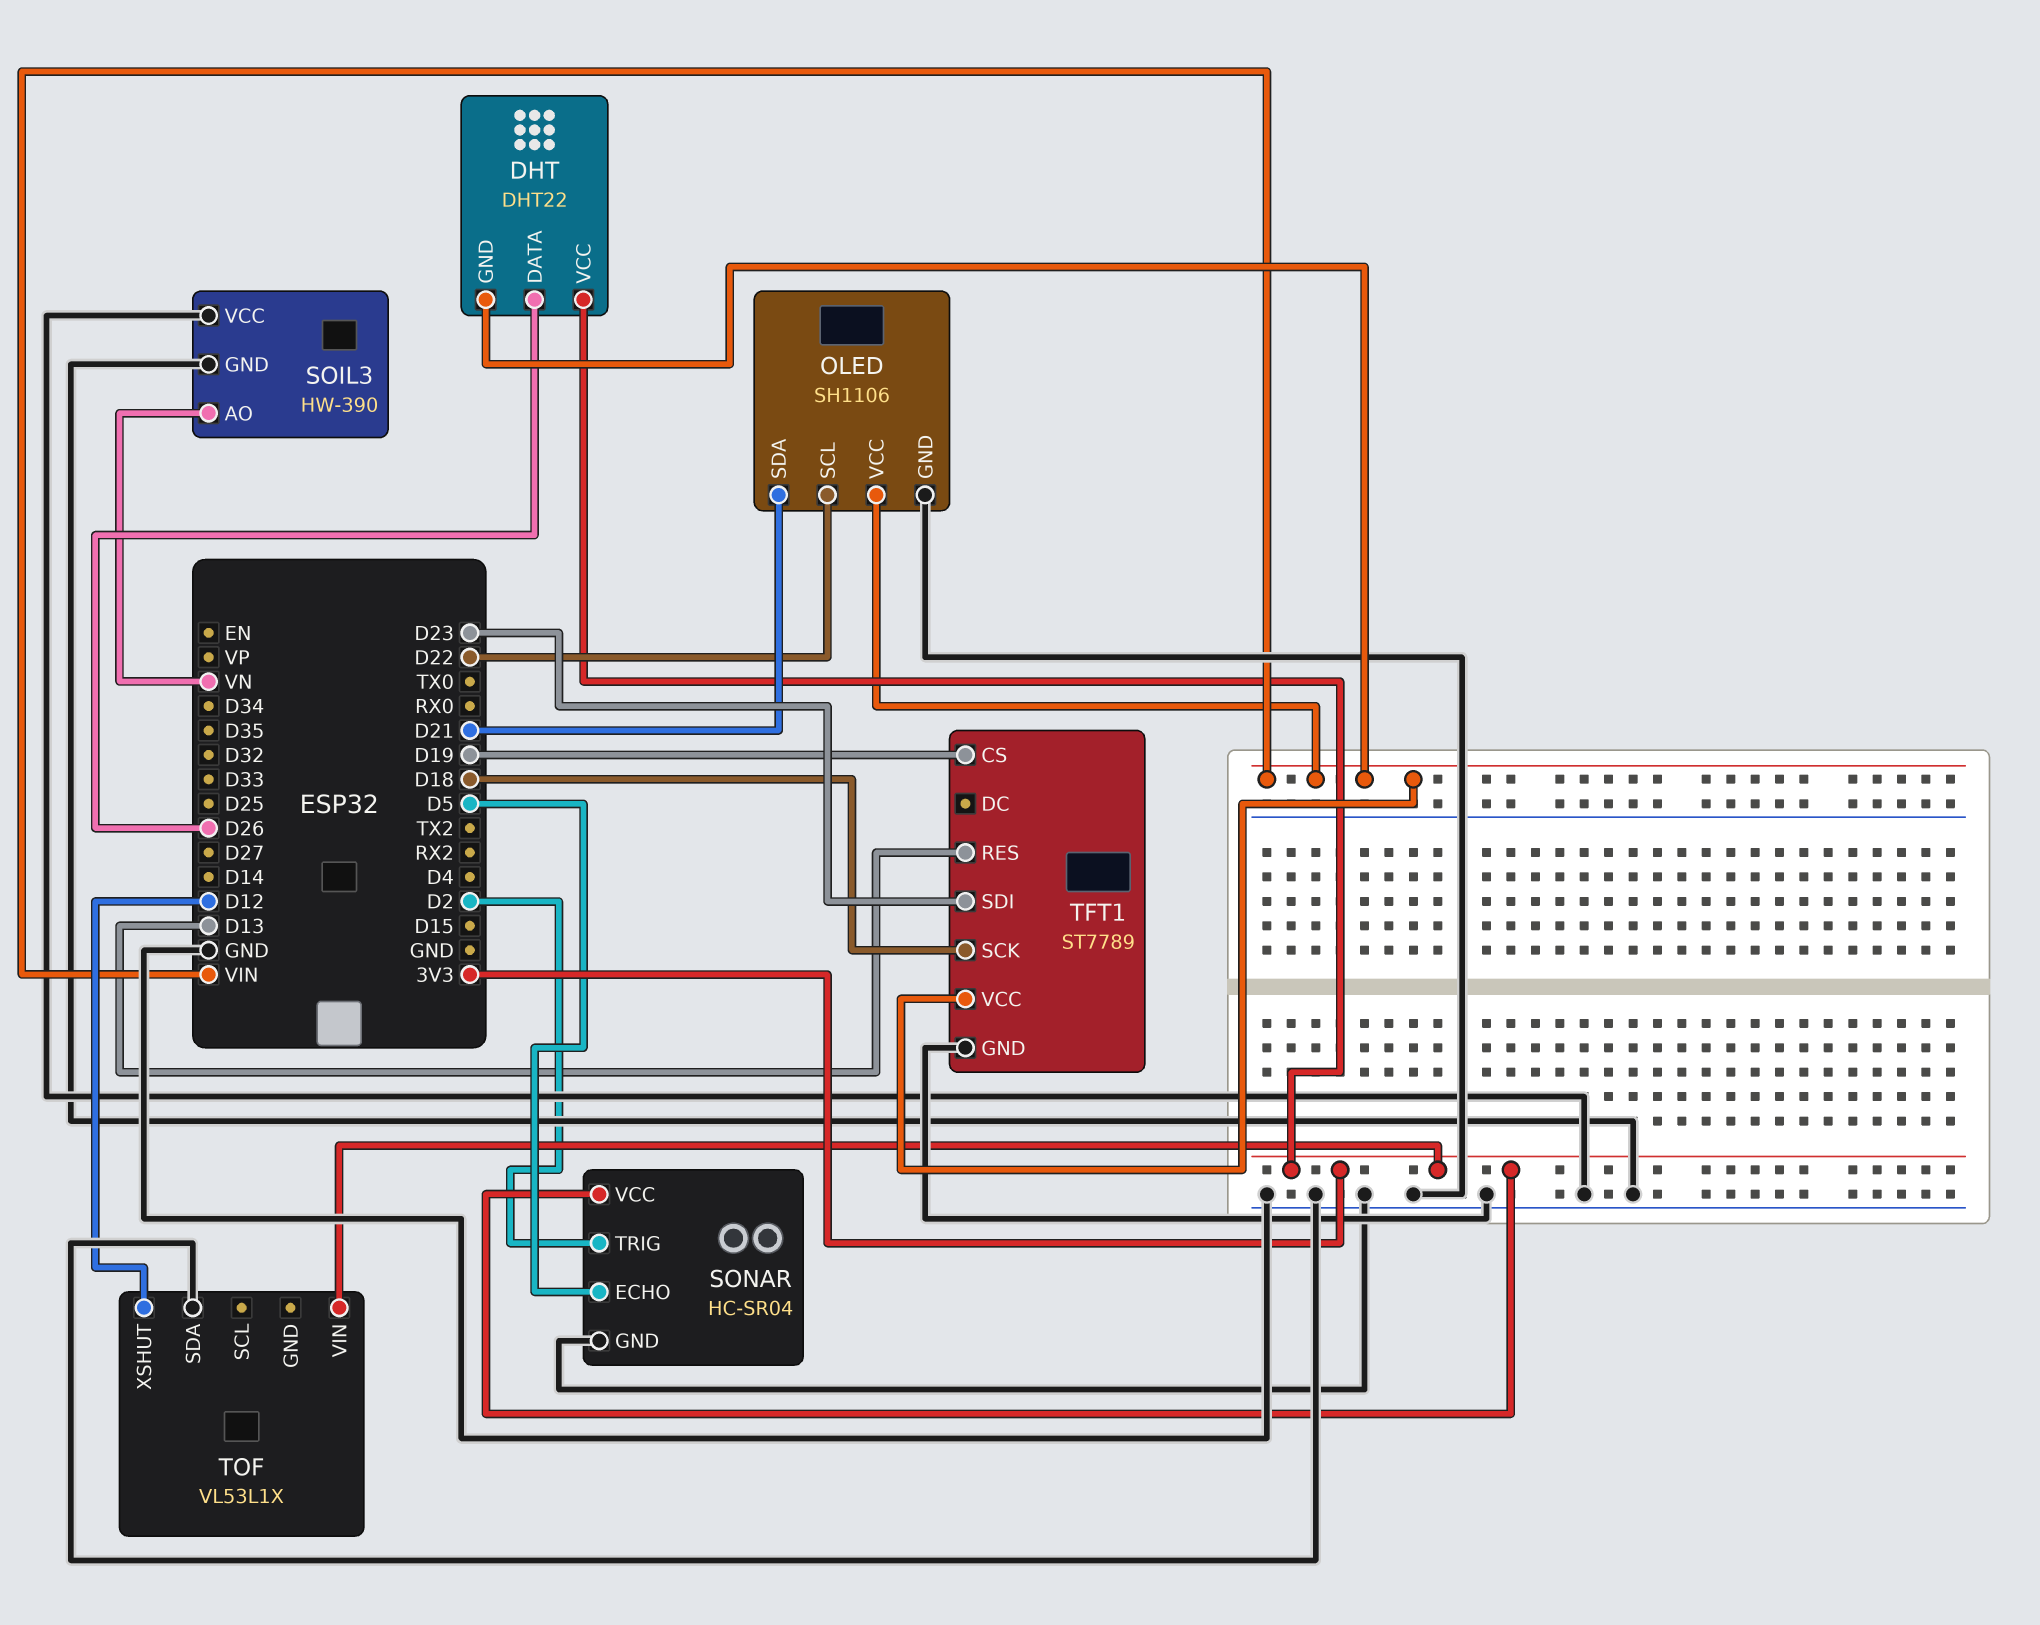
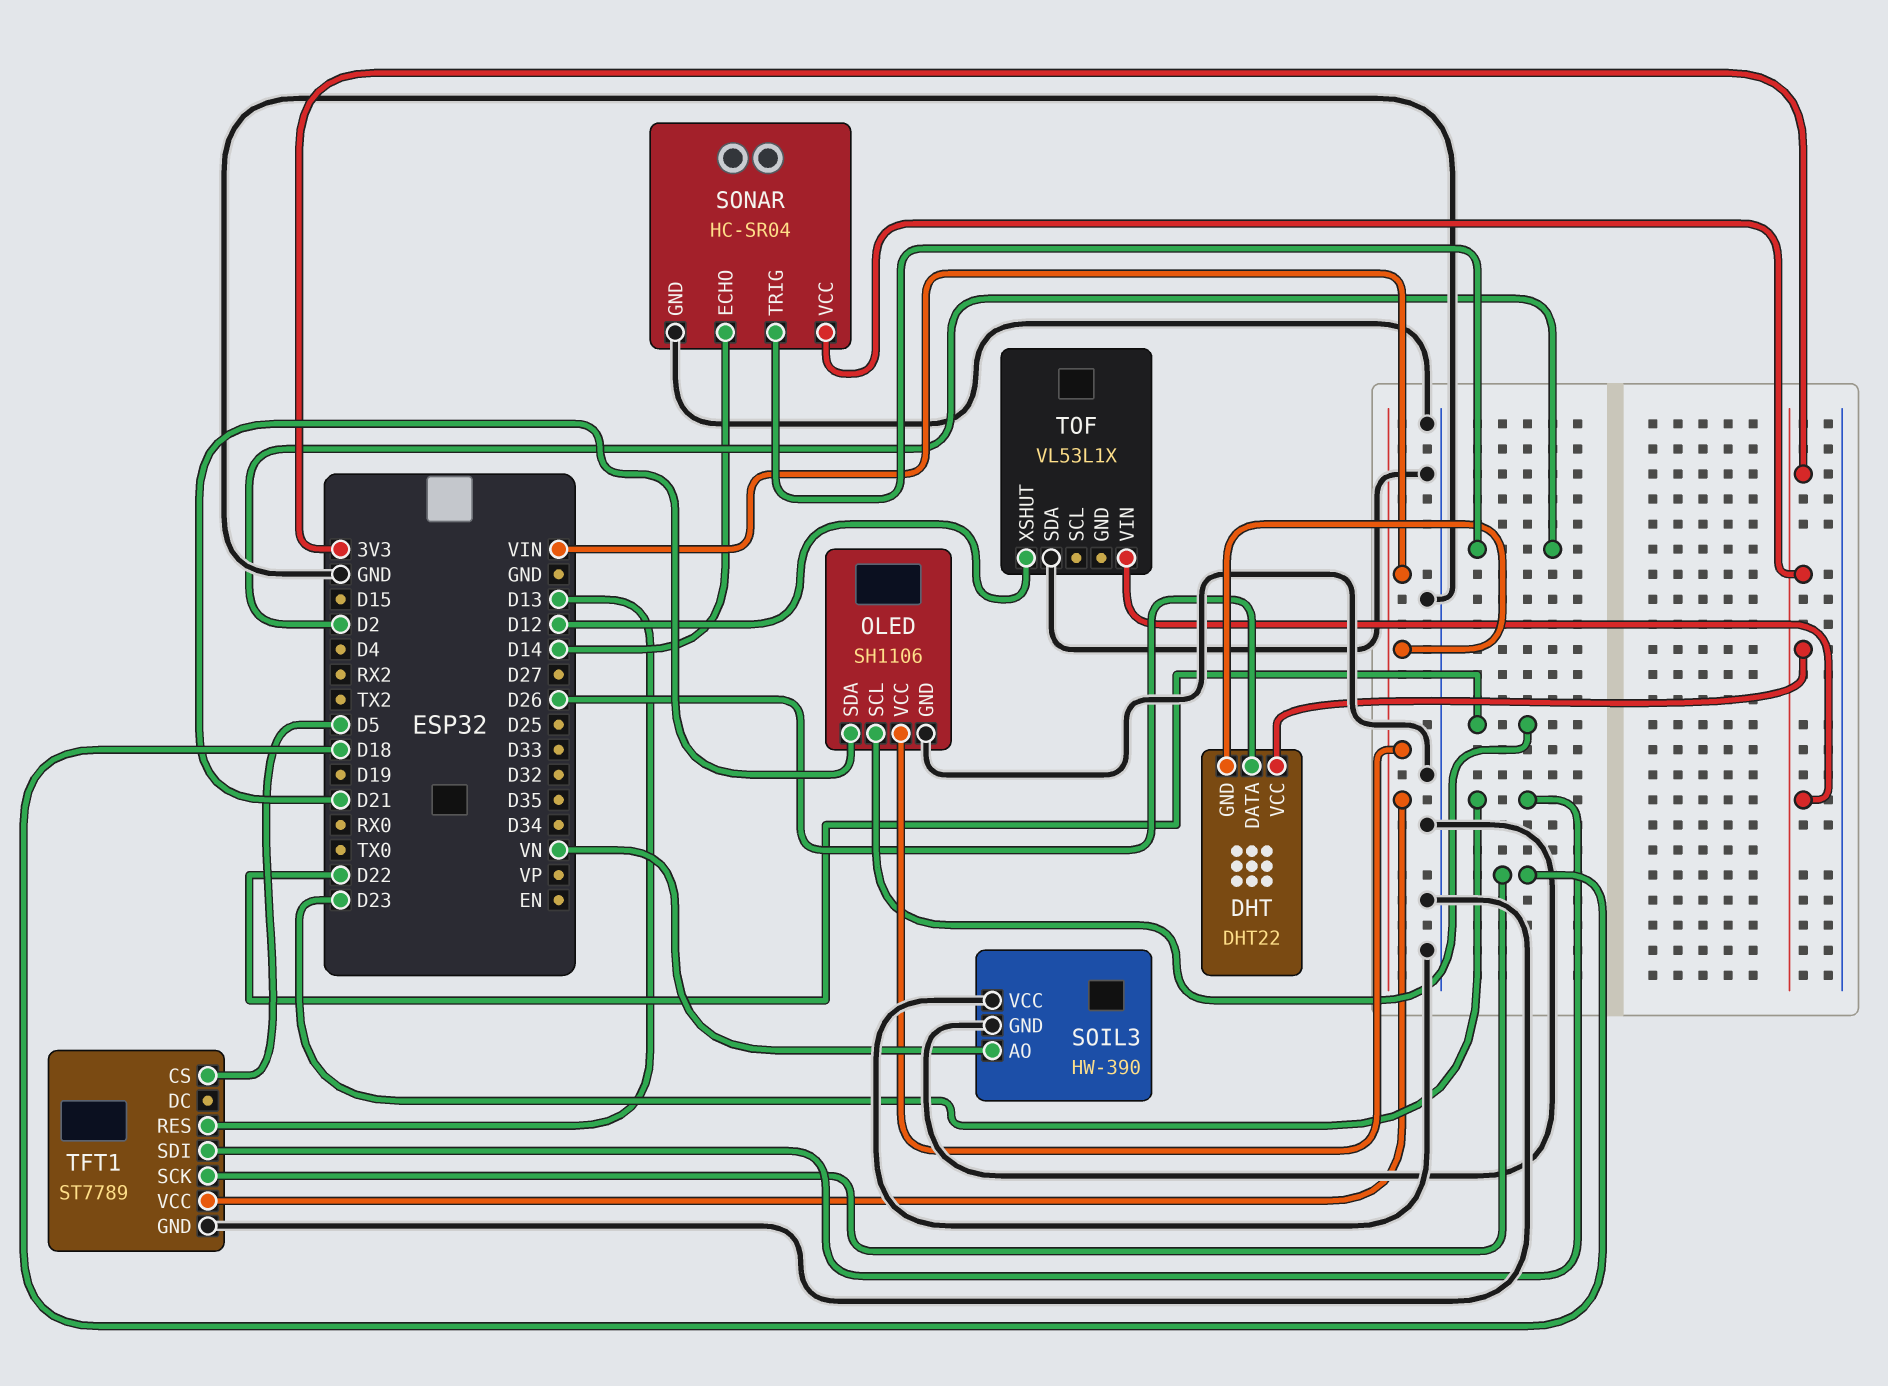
SONAR pin ECHO: D5 -> D14
TFT1 pin CS: D19 -> D5

